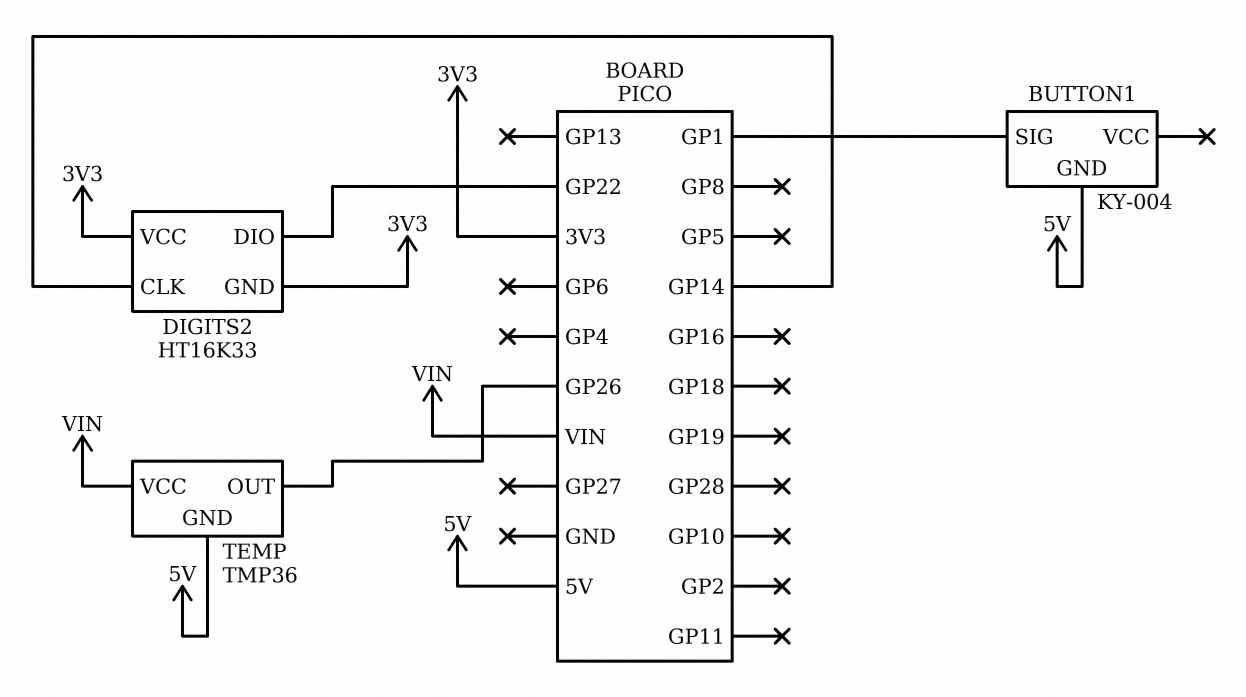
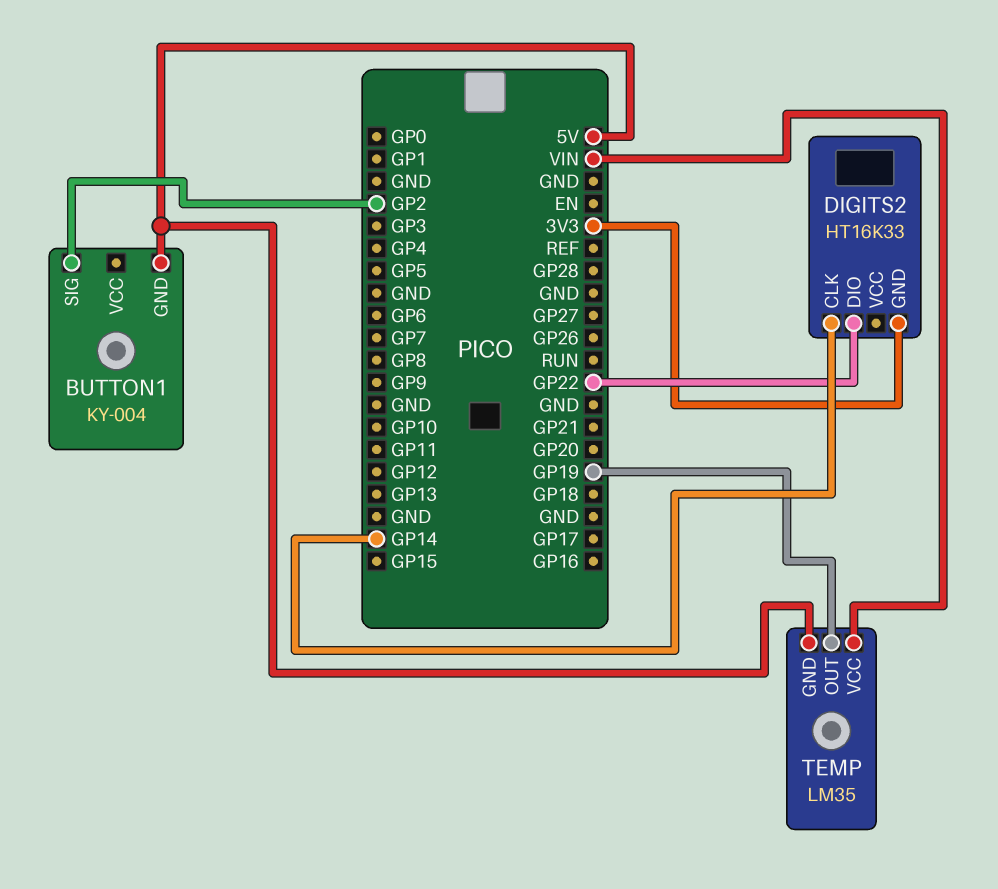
BUTTON1 pin SIG: GP1 -> GP2
DIGITS2 pin VCC: 3V3 -> none
TEMP: TMP36 -> LM35
TEMP pin OUT: GP26 -> GP19

